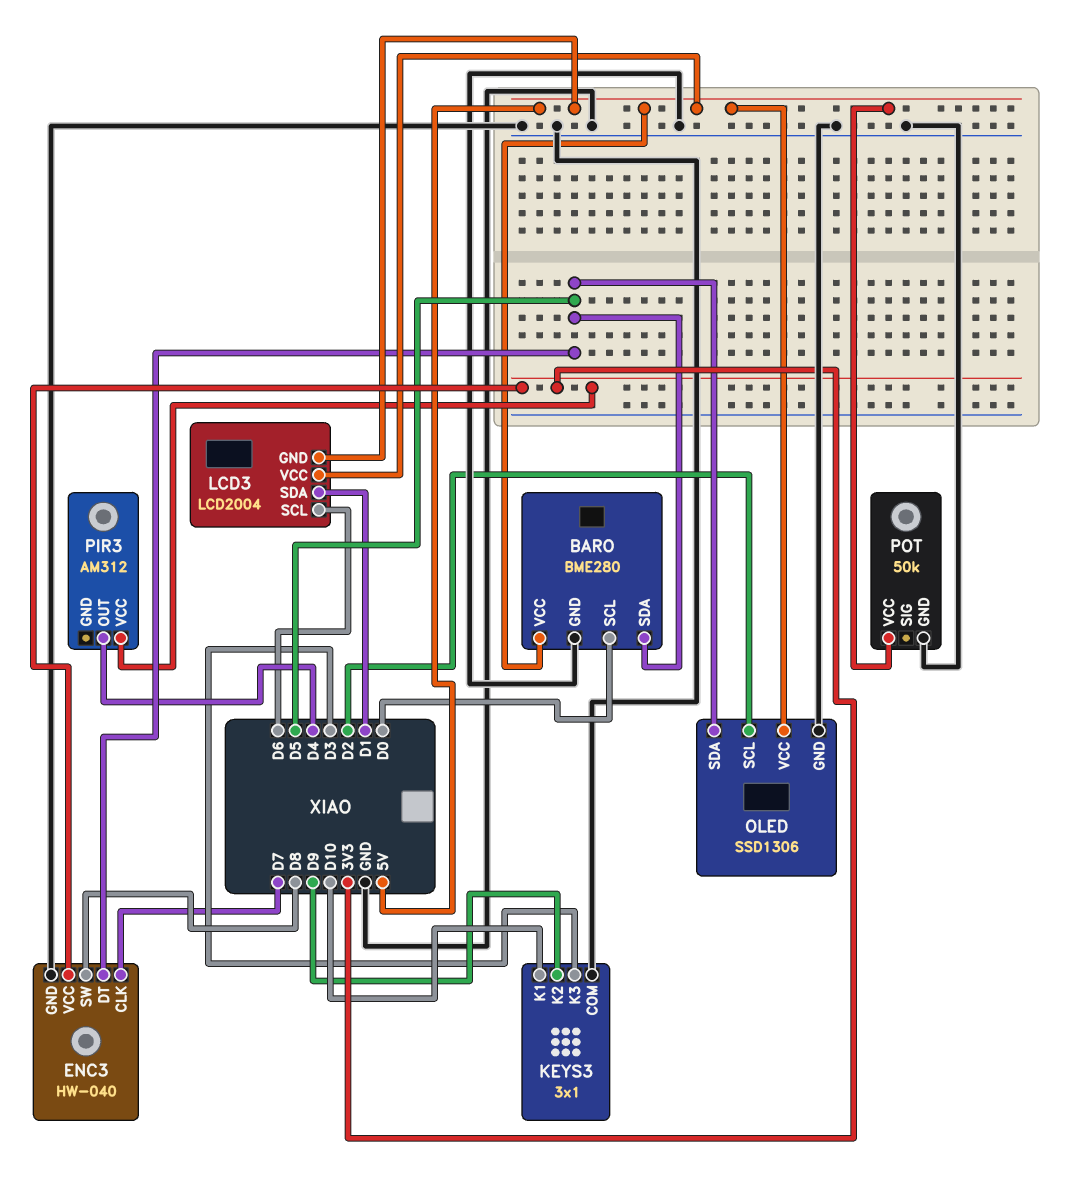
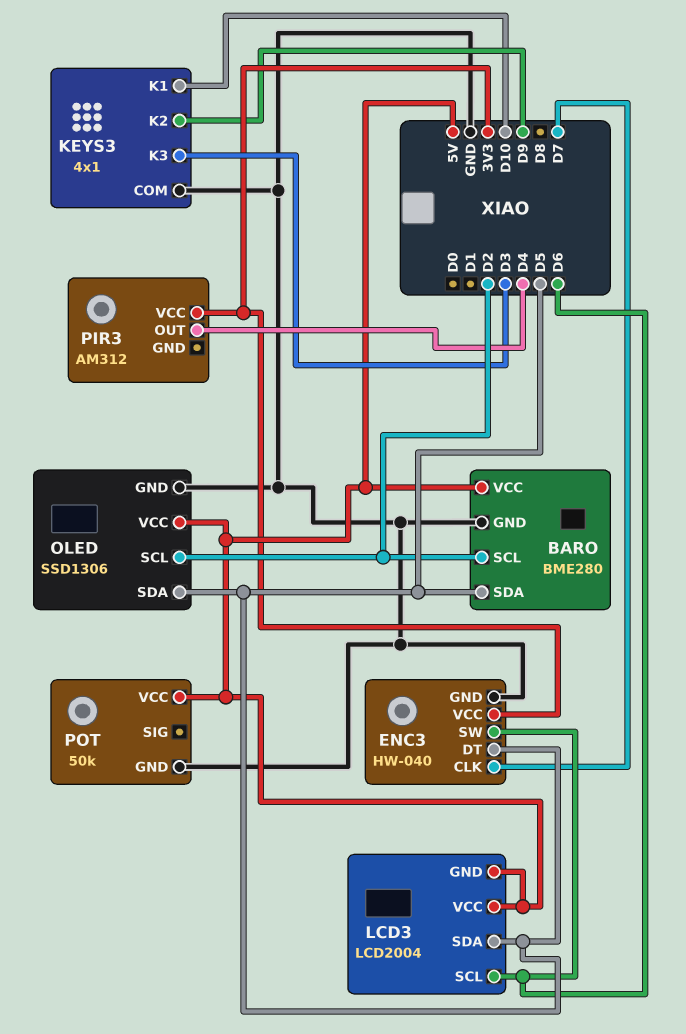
BARO pin SCL: D0 -> D2
ENC3 pin SW: D8 -> D6
KEYS3: 3x1 -> 4x1
LCD3 pin SDA: D1 -> D5

